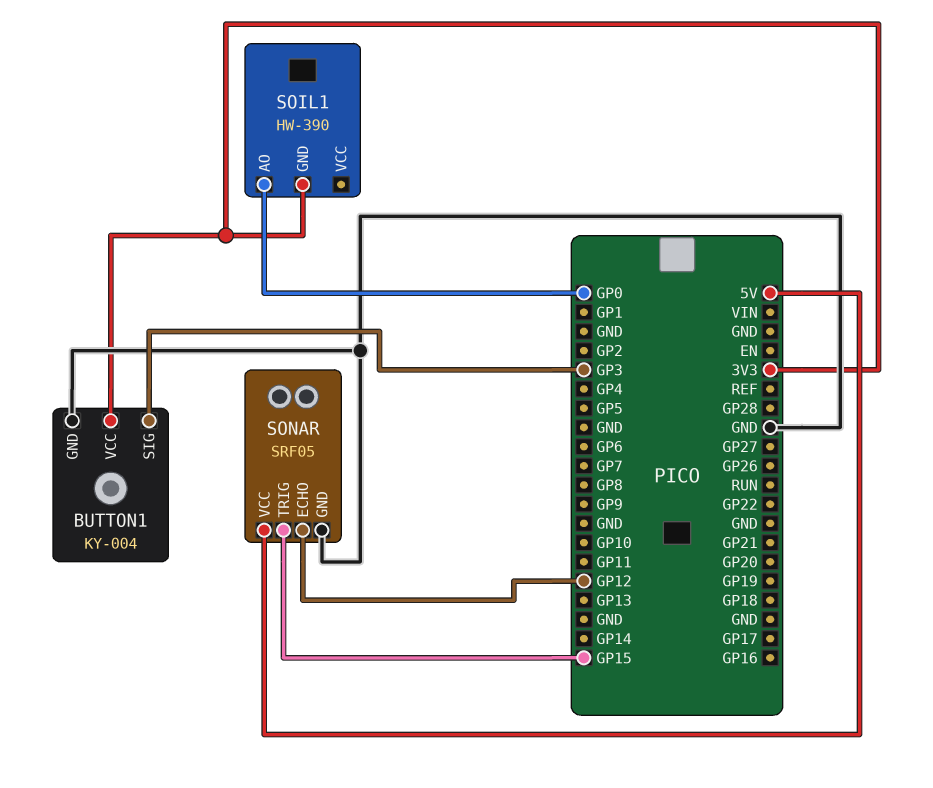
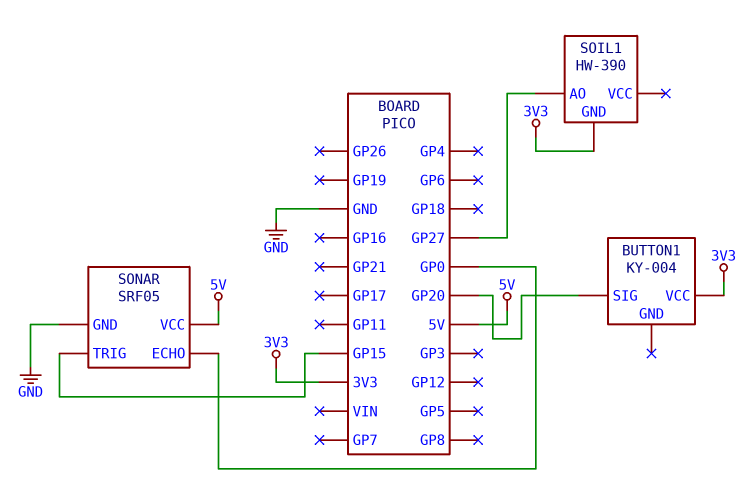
BUTTON1 pin GND: GND -> none
BUTTON1 pin SIG: GP3 -> GP20
SOIL1 pin AO: GP0 -> GP27
SONAR pin ECHO: GP12 -> GP0

